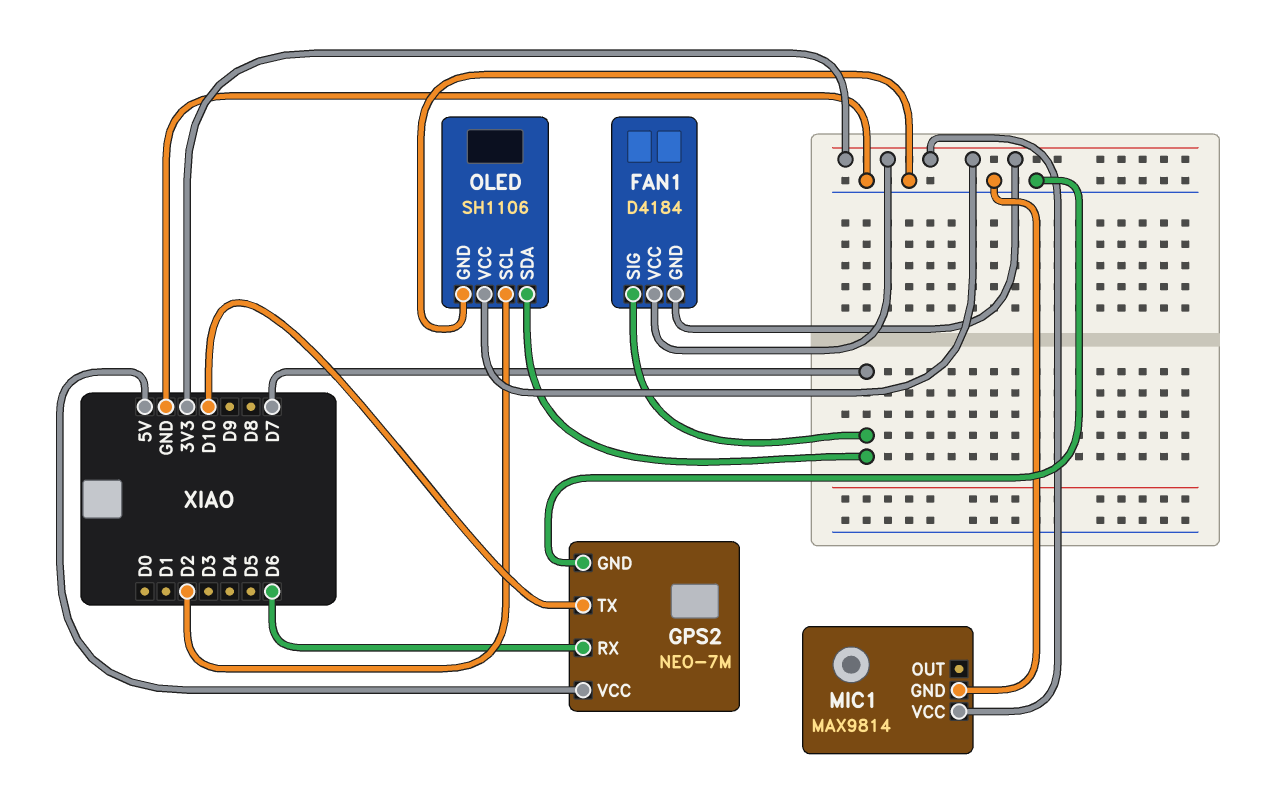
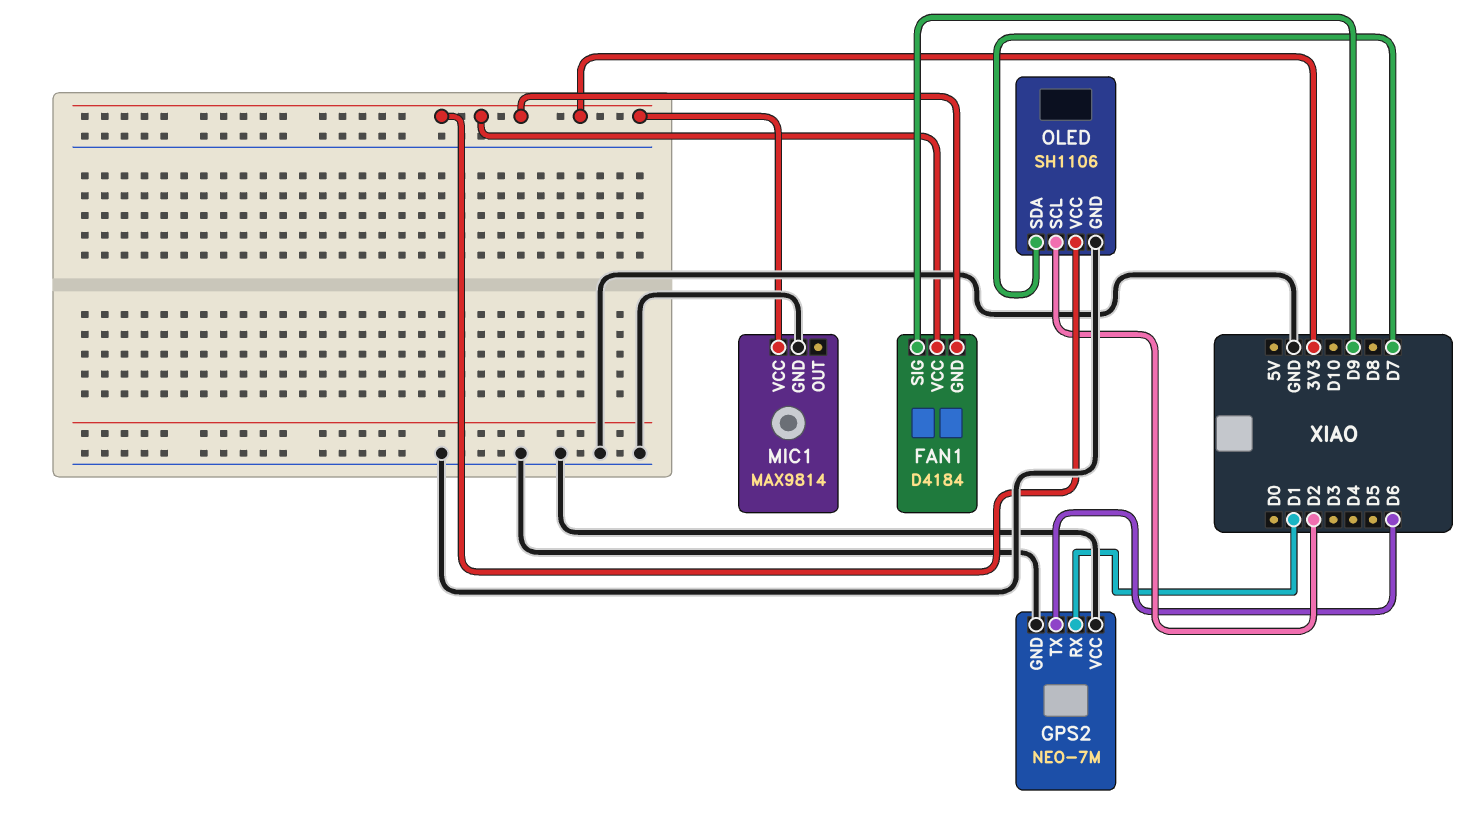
FAN1 pin SIG: D7 -> D9
GPS2 pin RX: D6 -> D1
GPS2 pin TX: D10 -> D6
GPS2 pin VCC: 5V -> GND

